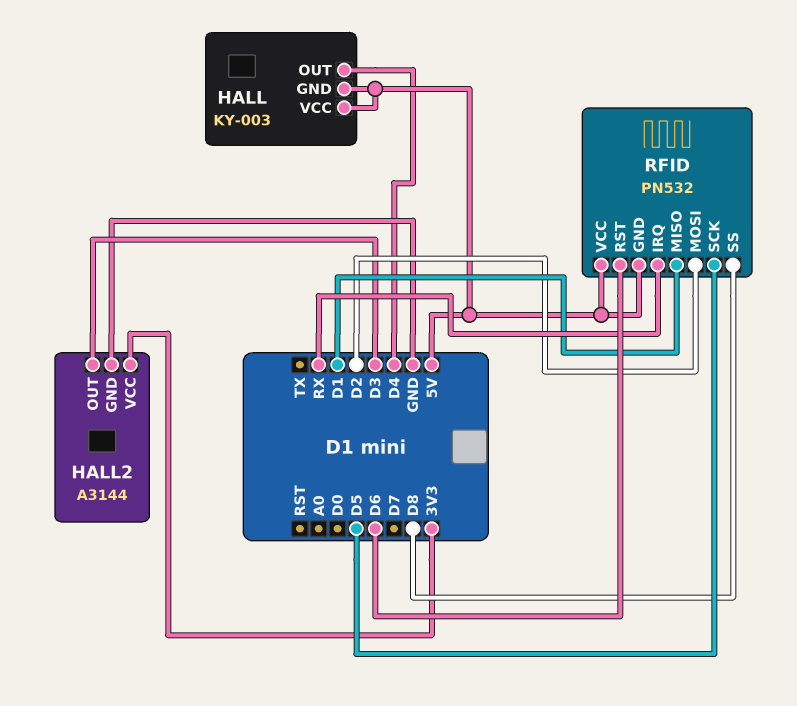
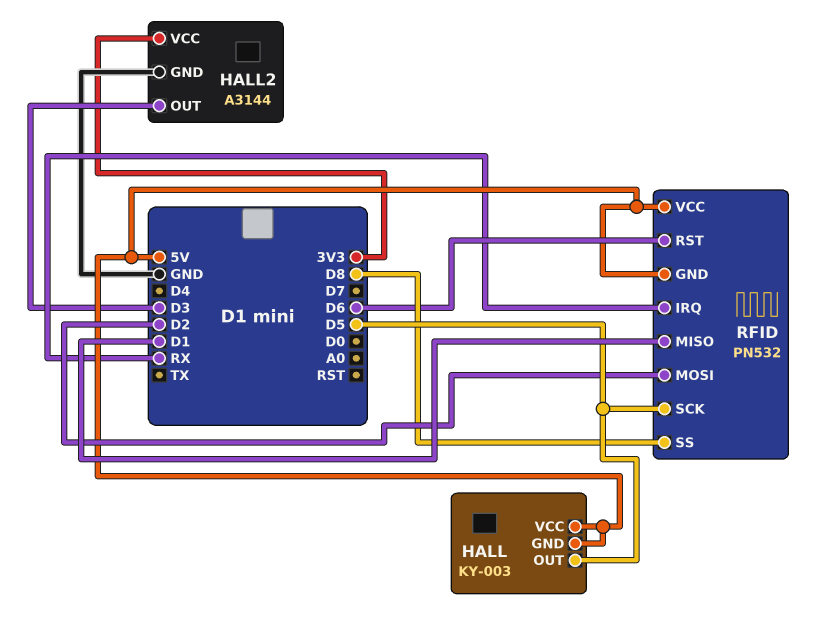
HALL pin OUT: D4 -> D5

